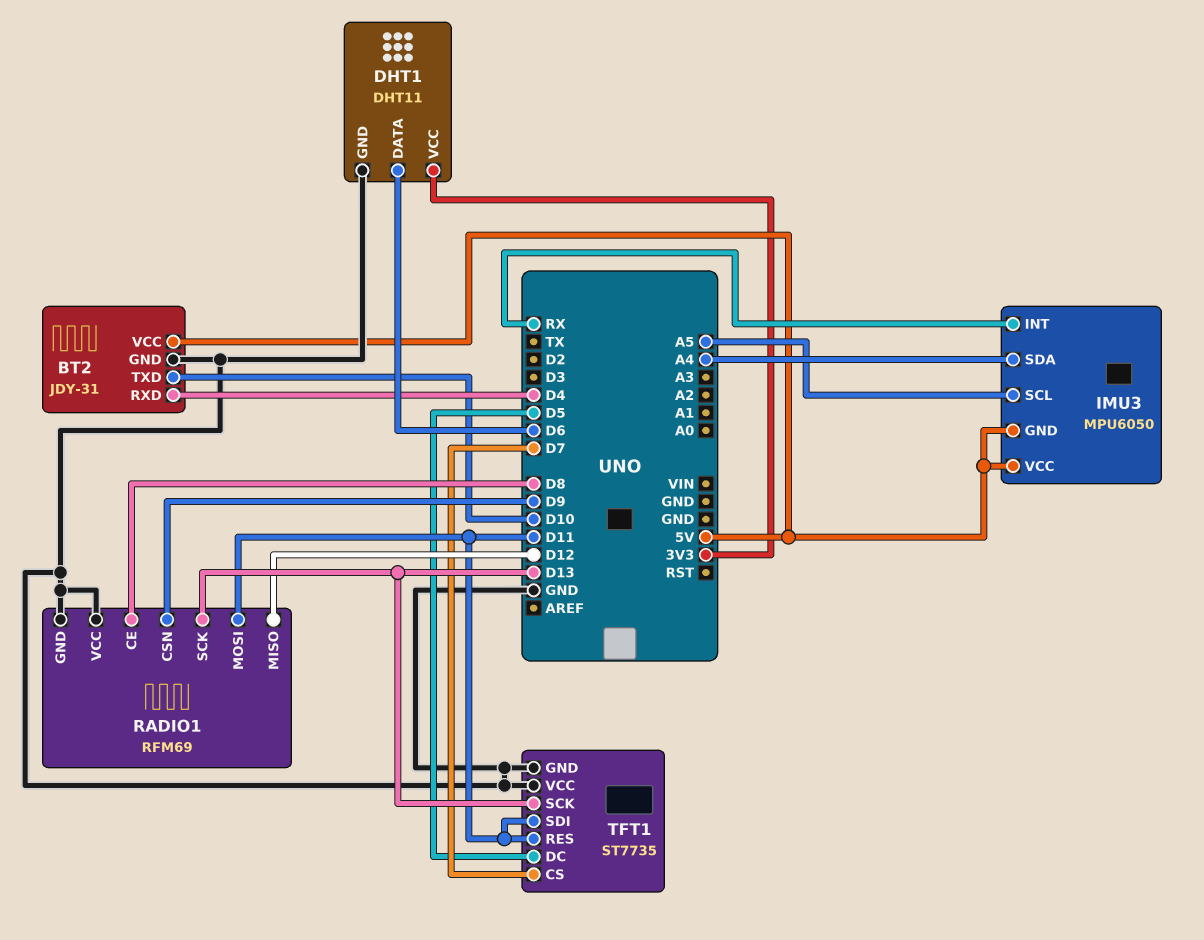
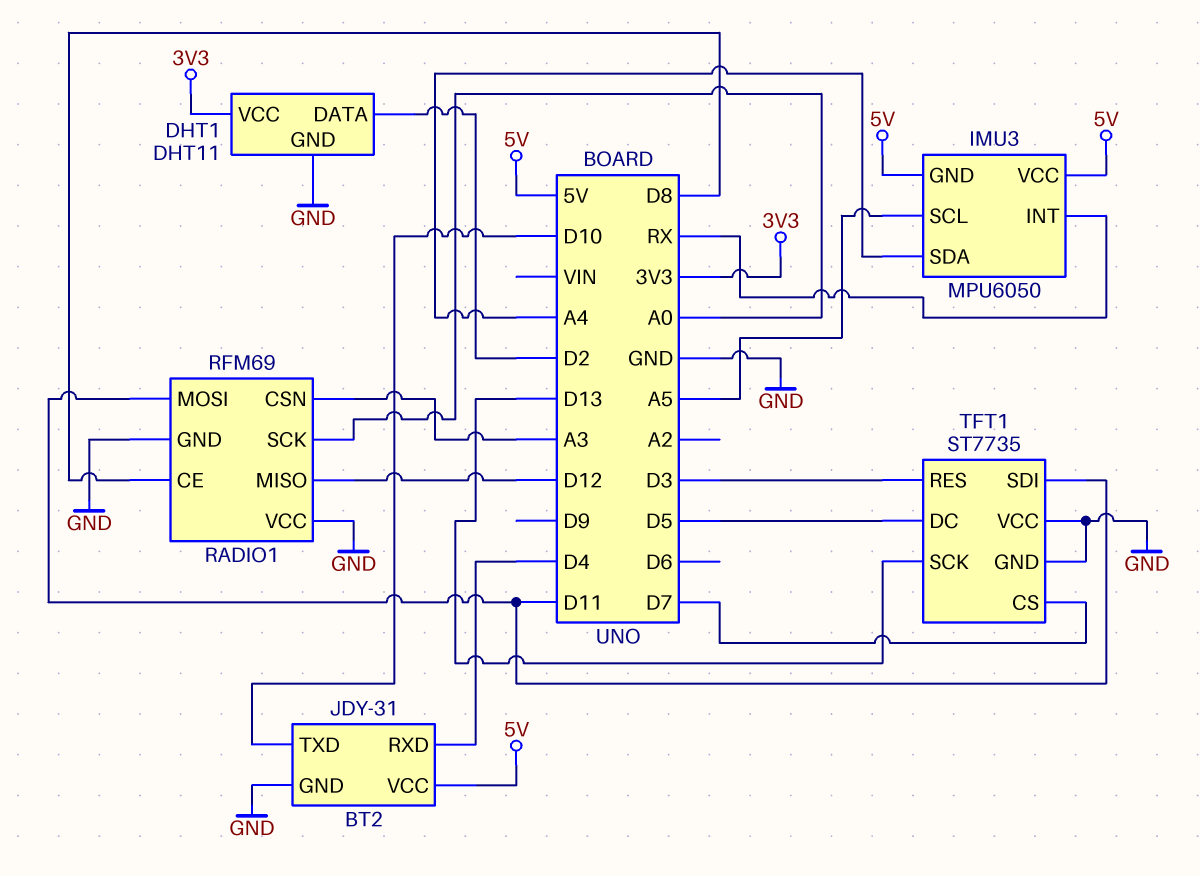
DHT1 pin DATA: D6 -> D2
RADIO1 pin CSN: D9 -> A3
RADIO1 pin SCK: D13 -> A0
TFT1 pin RES: D11 -> D3

